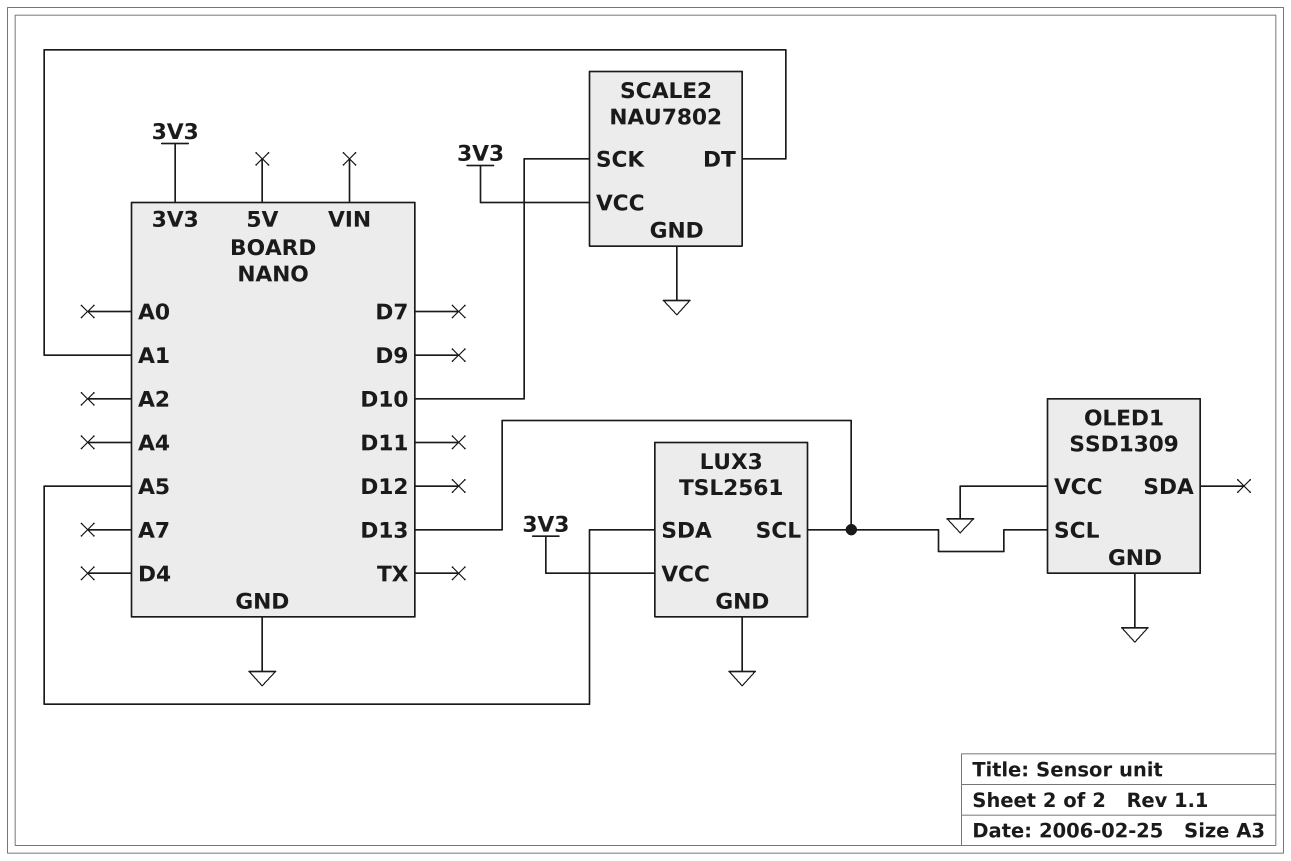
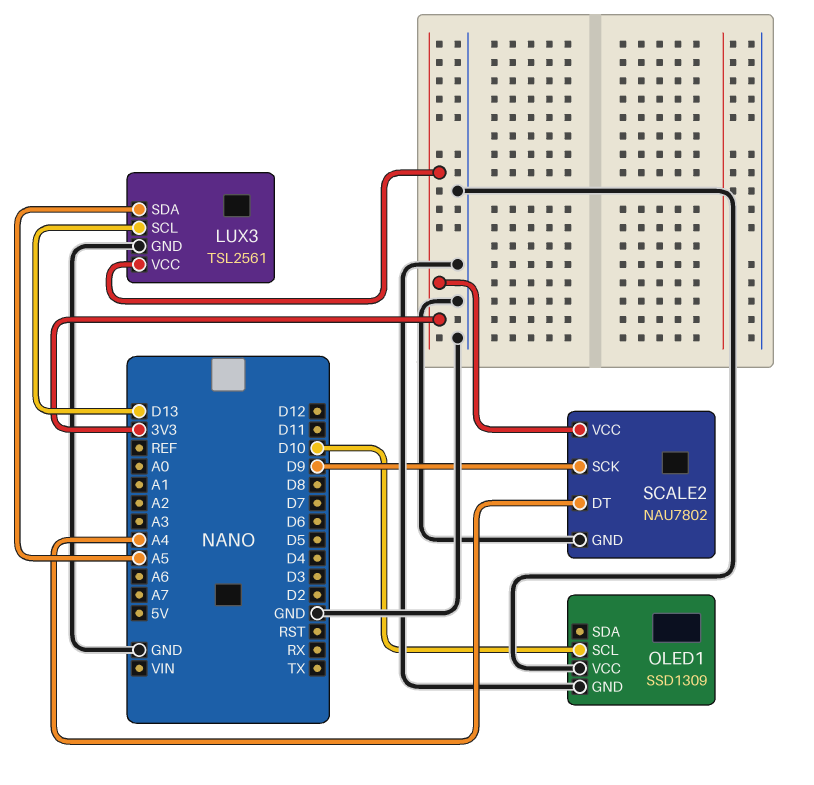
OLED1 pin SCL: D13 -> D10
SCALE2 pin DT: A1 -> A4
SCALE2 pin SCK: D10 -> D9

